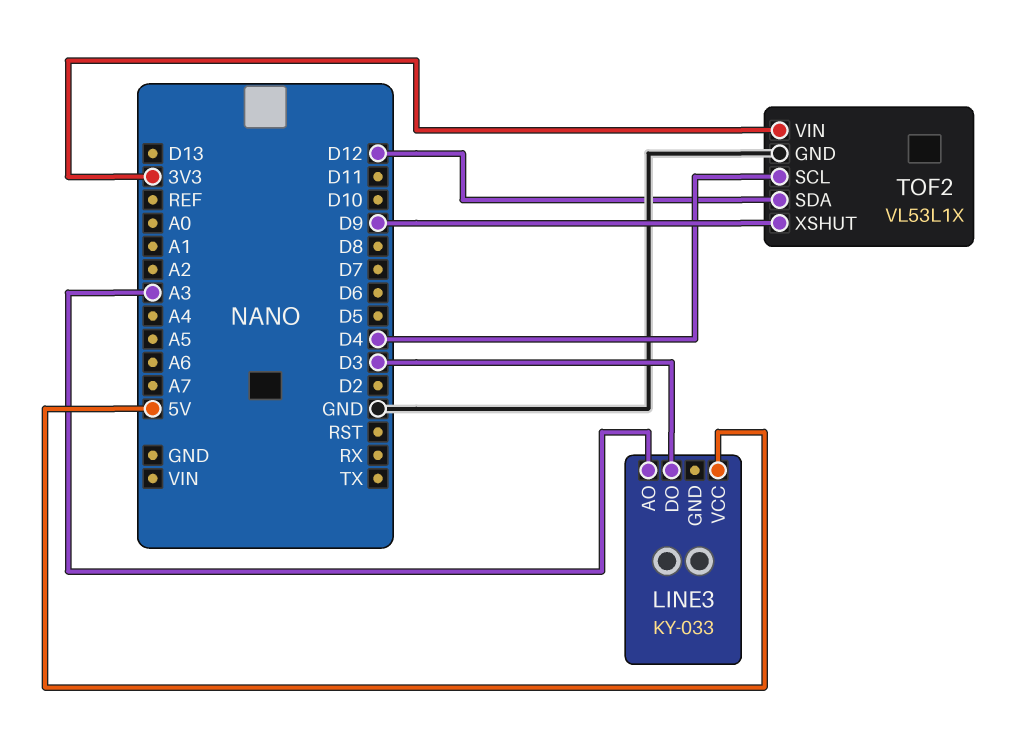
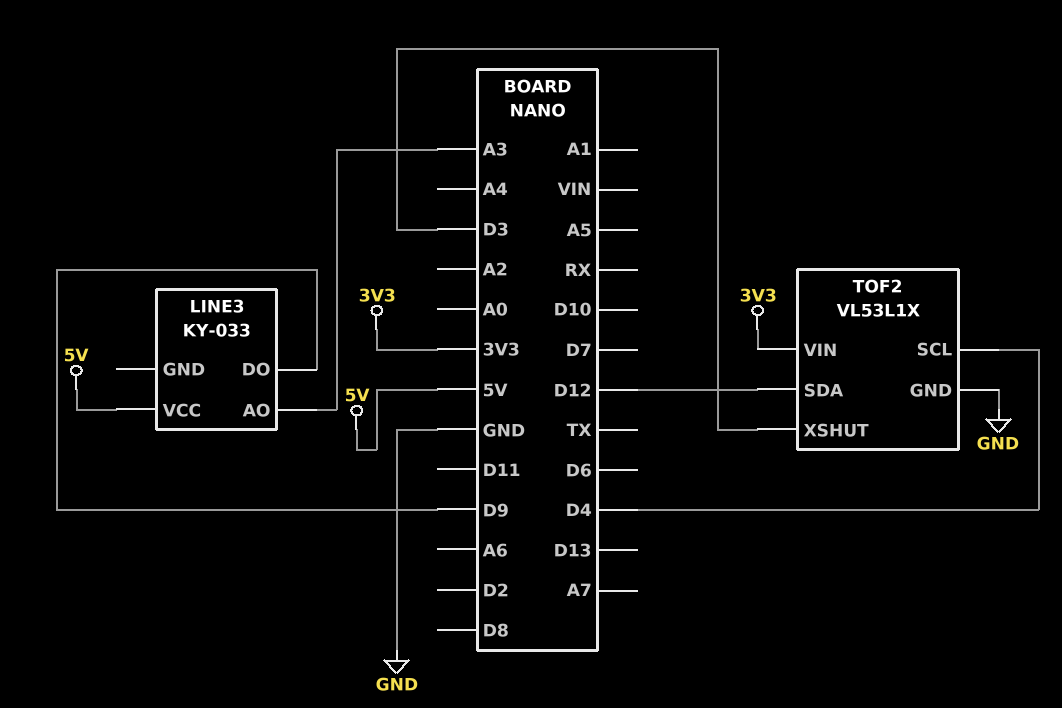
LINE3 pin DO: D3 -> D9
TOF2 pin XSHUT: D9 -> D3

